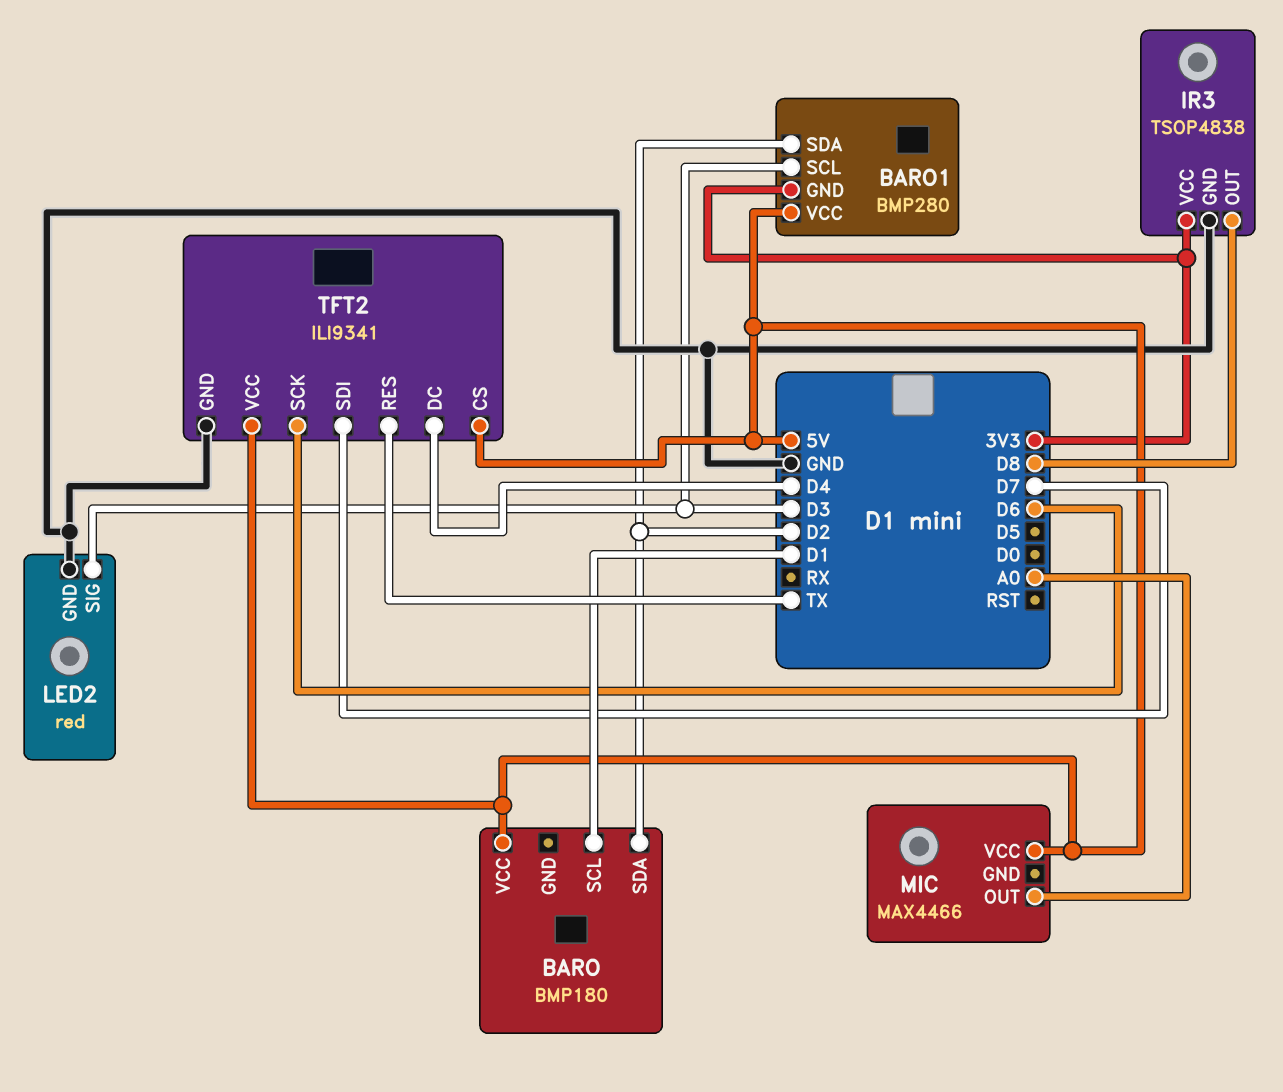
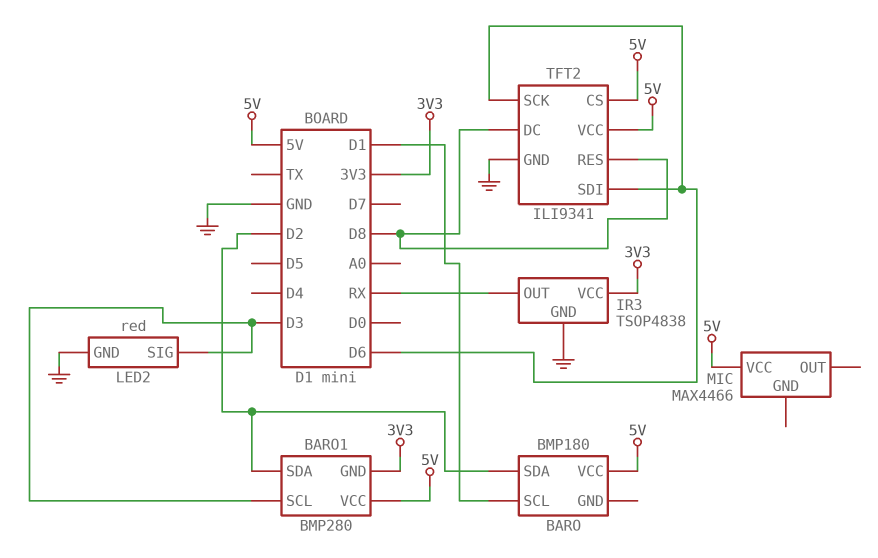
IR3 pin OUT: D8 -> RX
MIC pin OUT: A0 -> none
TFT2 pin DC: D4 -> D8
TFT2 pin RES: TX -> D8
TFT2 pin SDI: D7 -> D6

